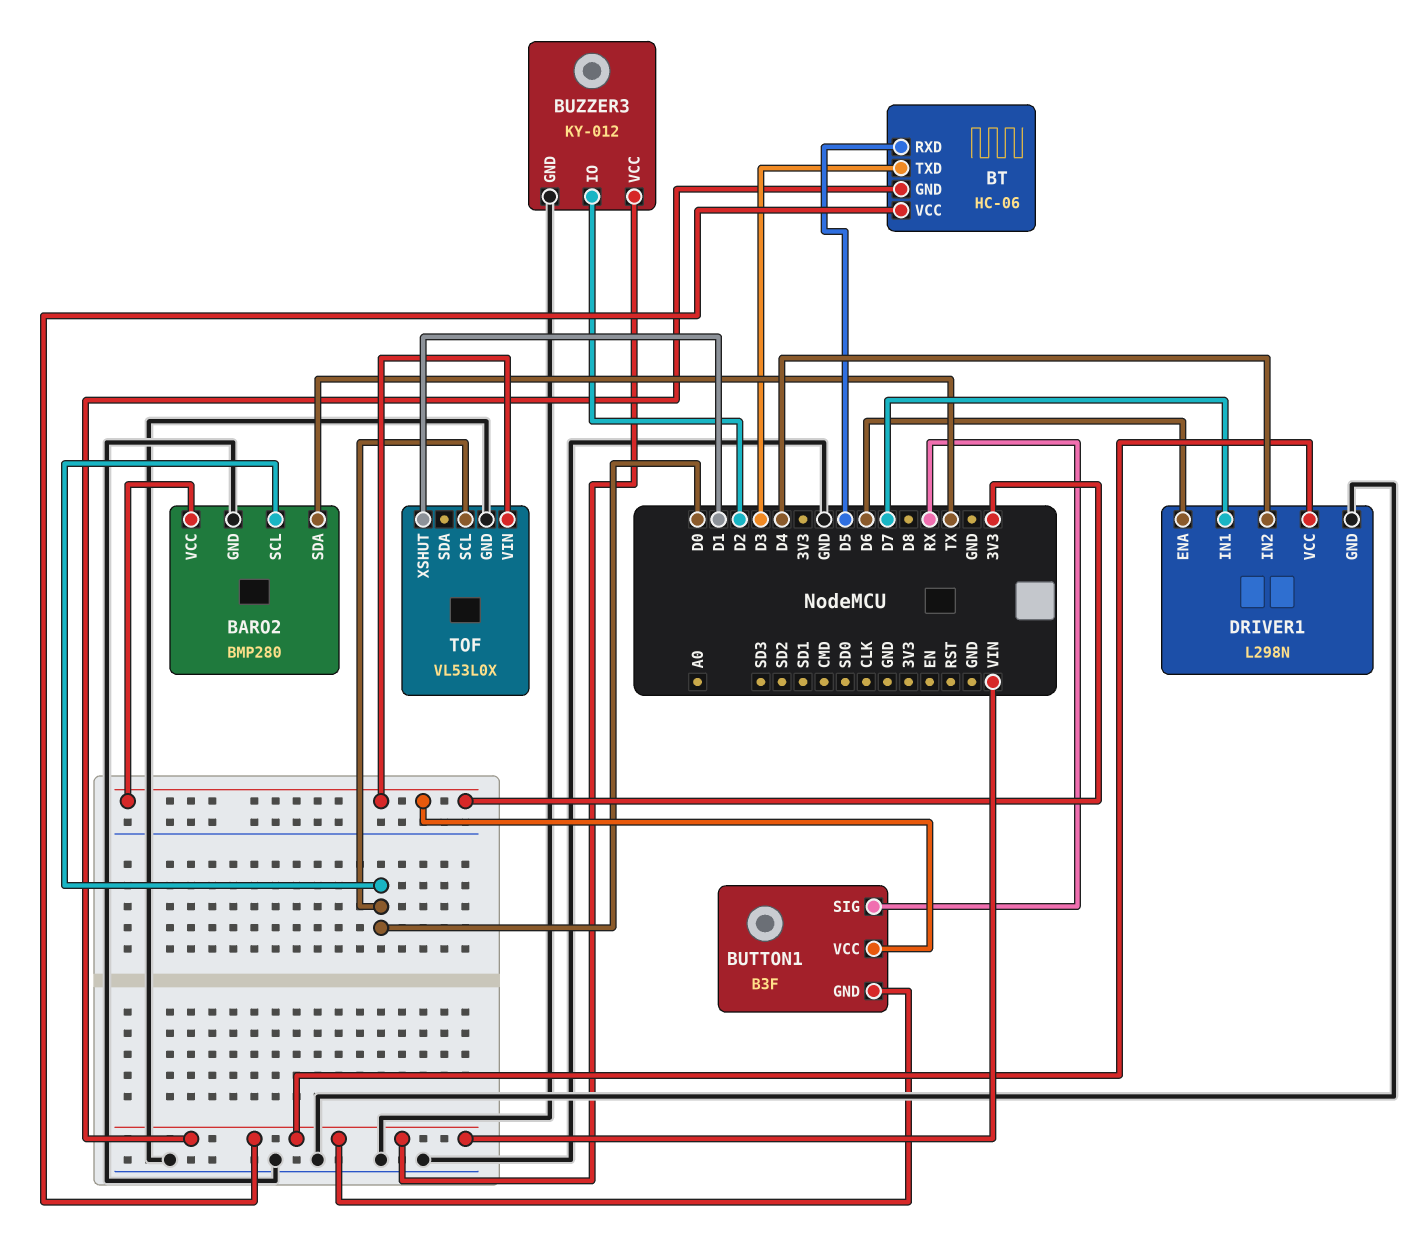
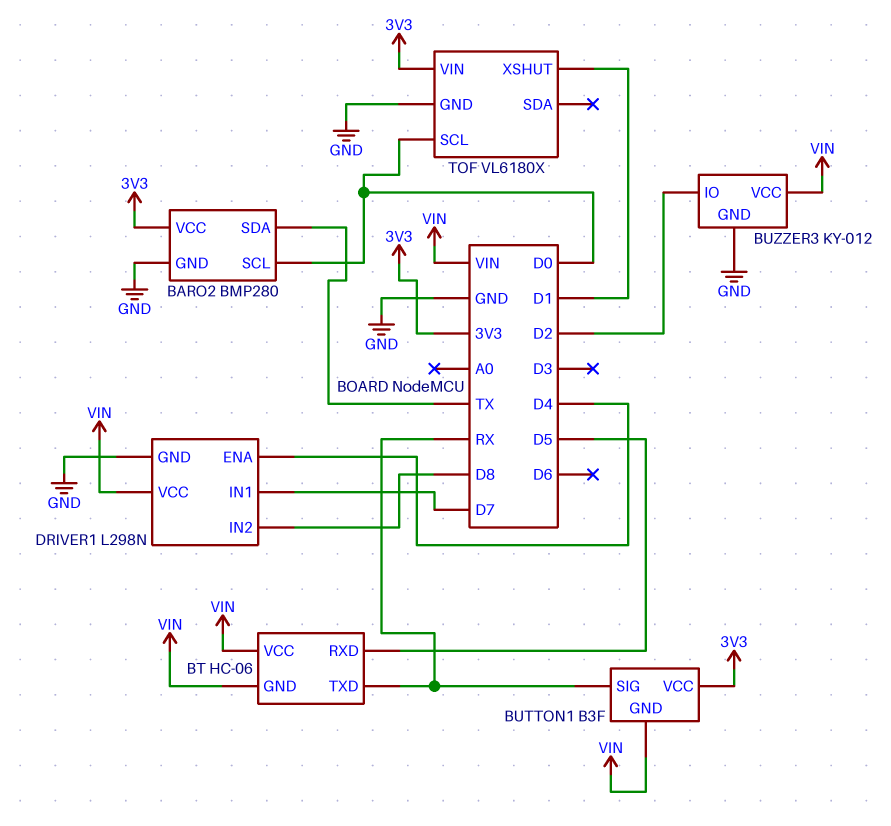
BT pin TXD: D3 -> RX
DRIVER1 pin ENA: D6 -> D4
DRIVER1 pin IN2: D4 -> D8
TOF: VL53L0X -> VL6180X

